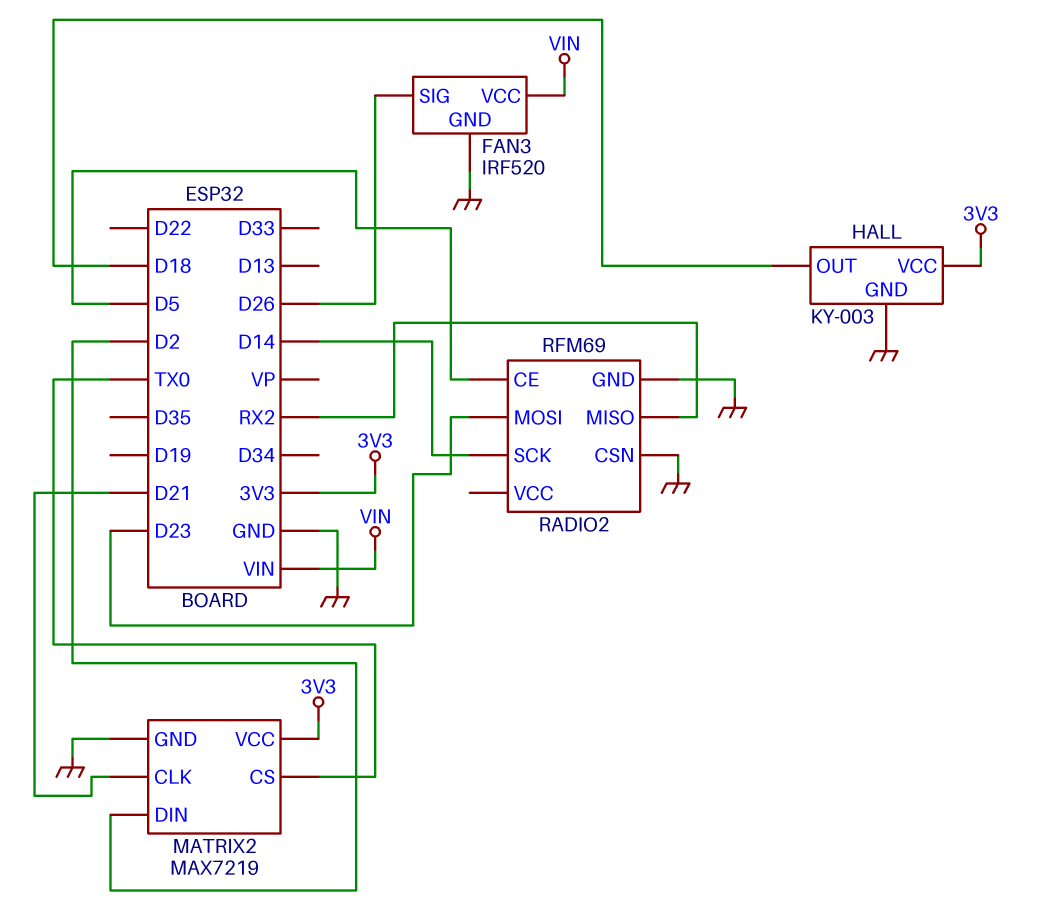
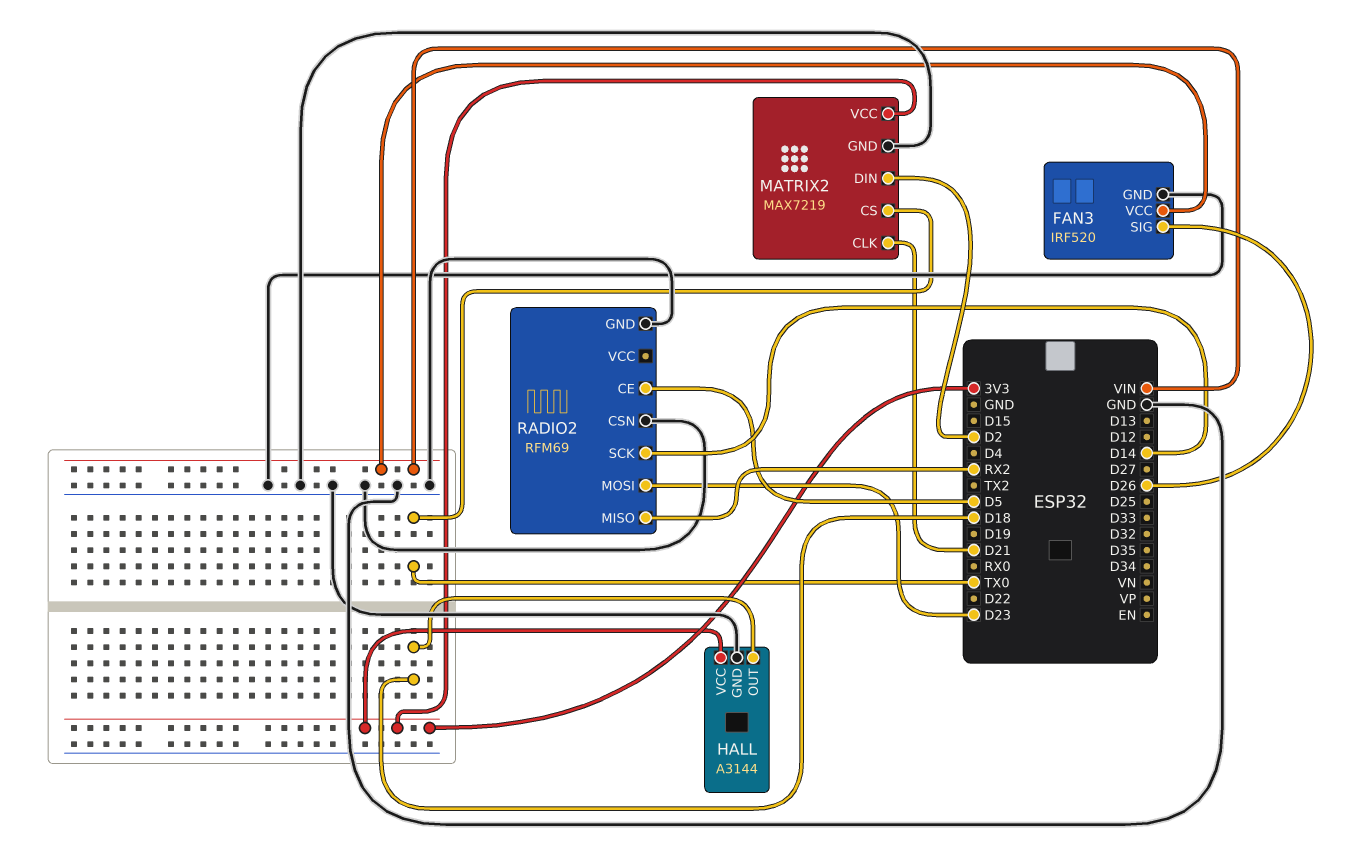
HALL: KY-003 -> A3144

